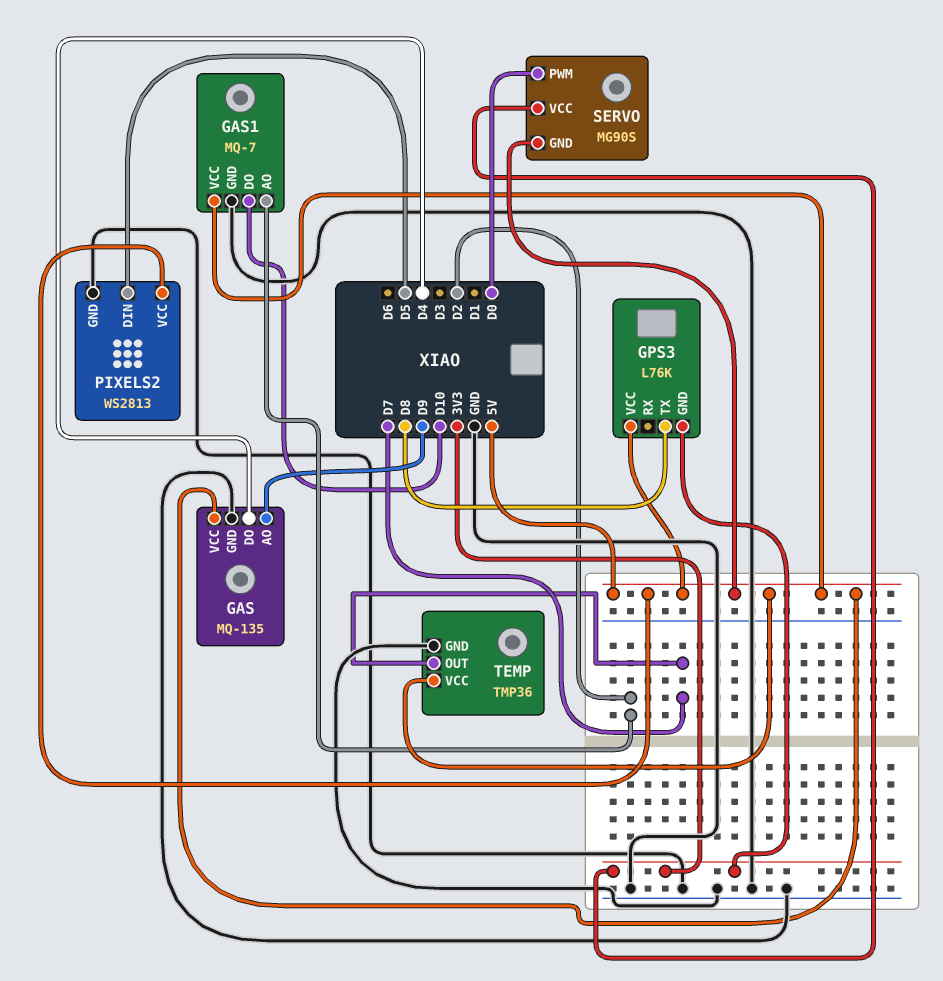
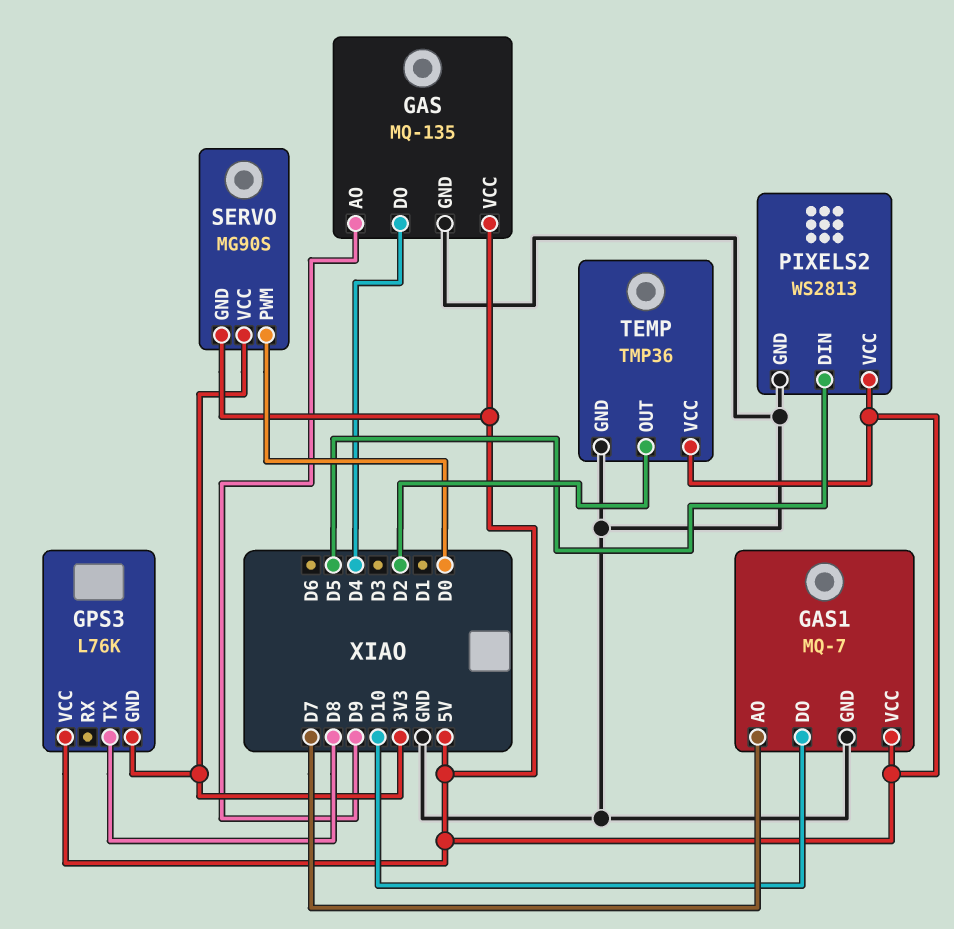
GAS1 pin AO: D2 -> D7
TEMP pin OUT: D7 -> D2

